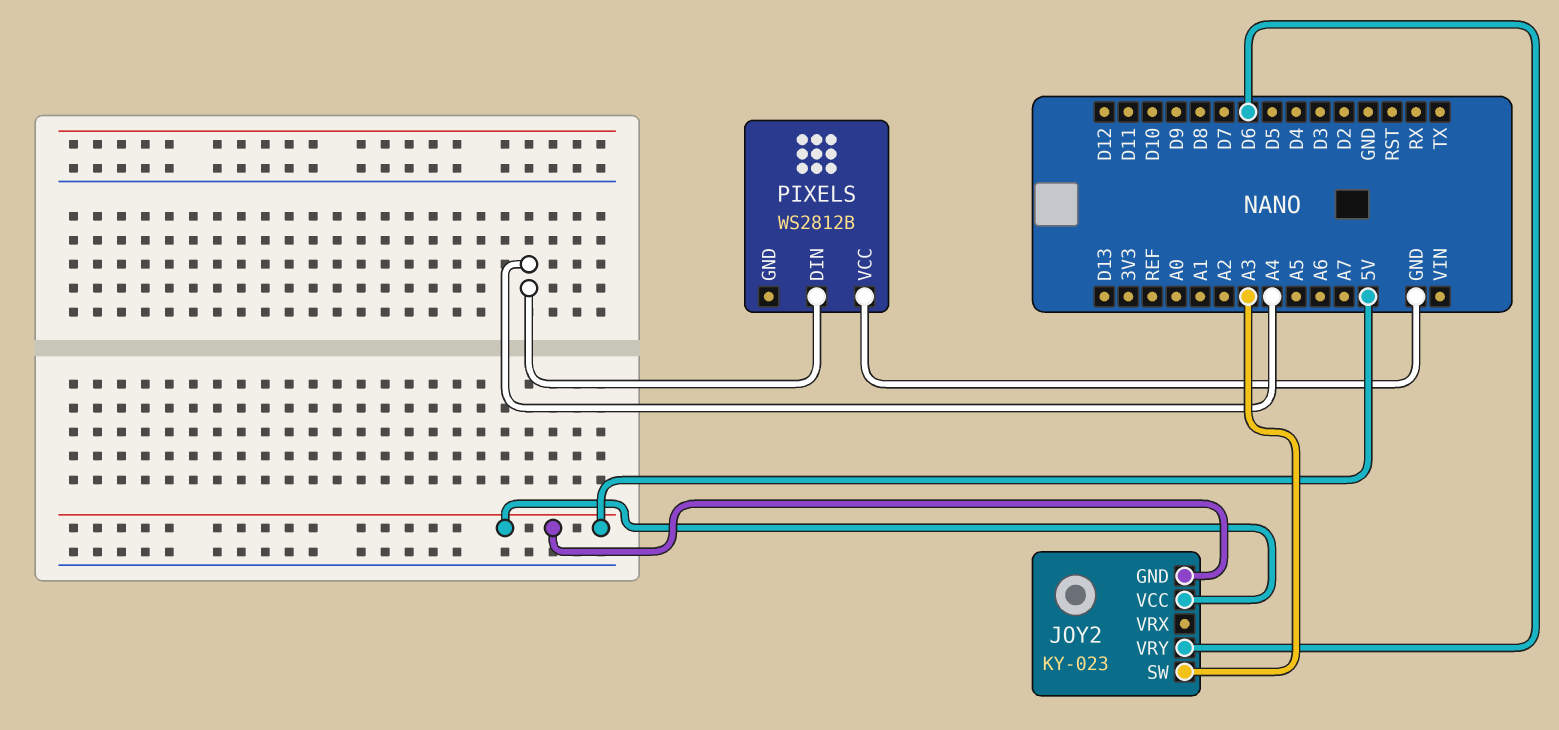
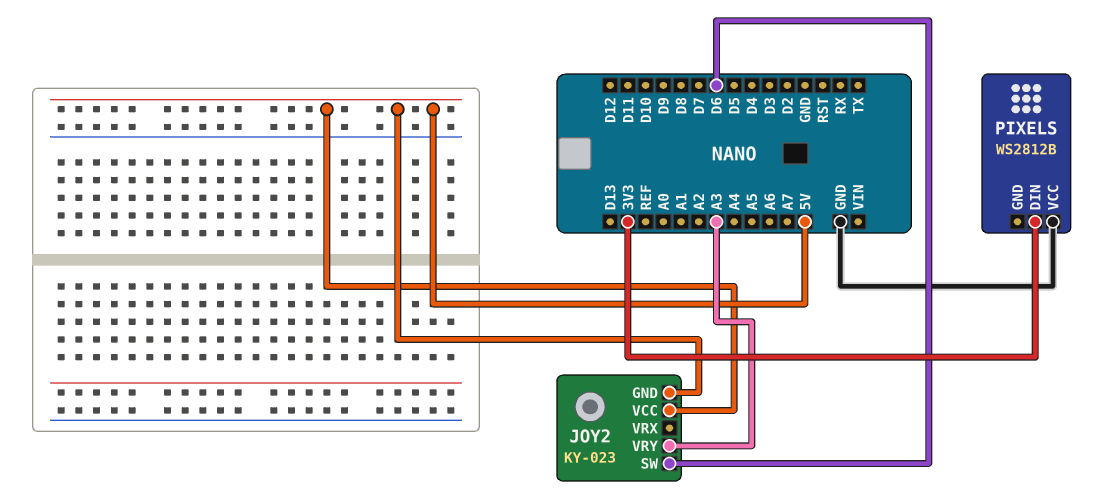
JOY2 pin SW: A3 -> D6
JOY2 pin VRY: D6 -> A3
PIXELS pin DIN: A4 -> 3V3

